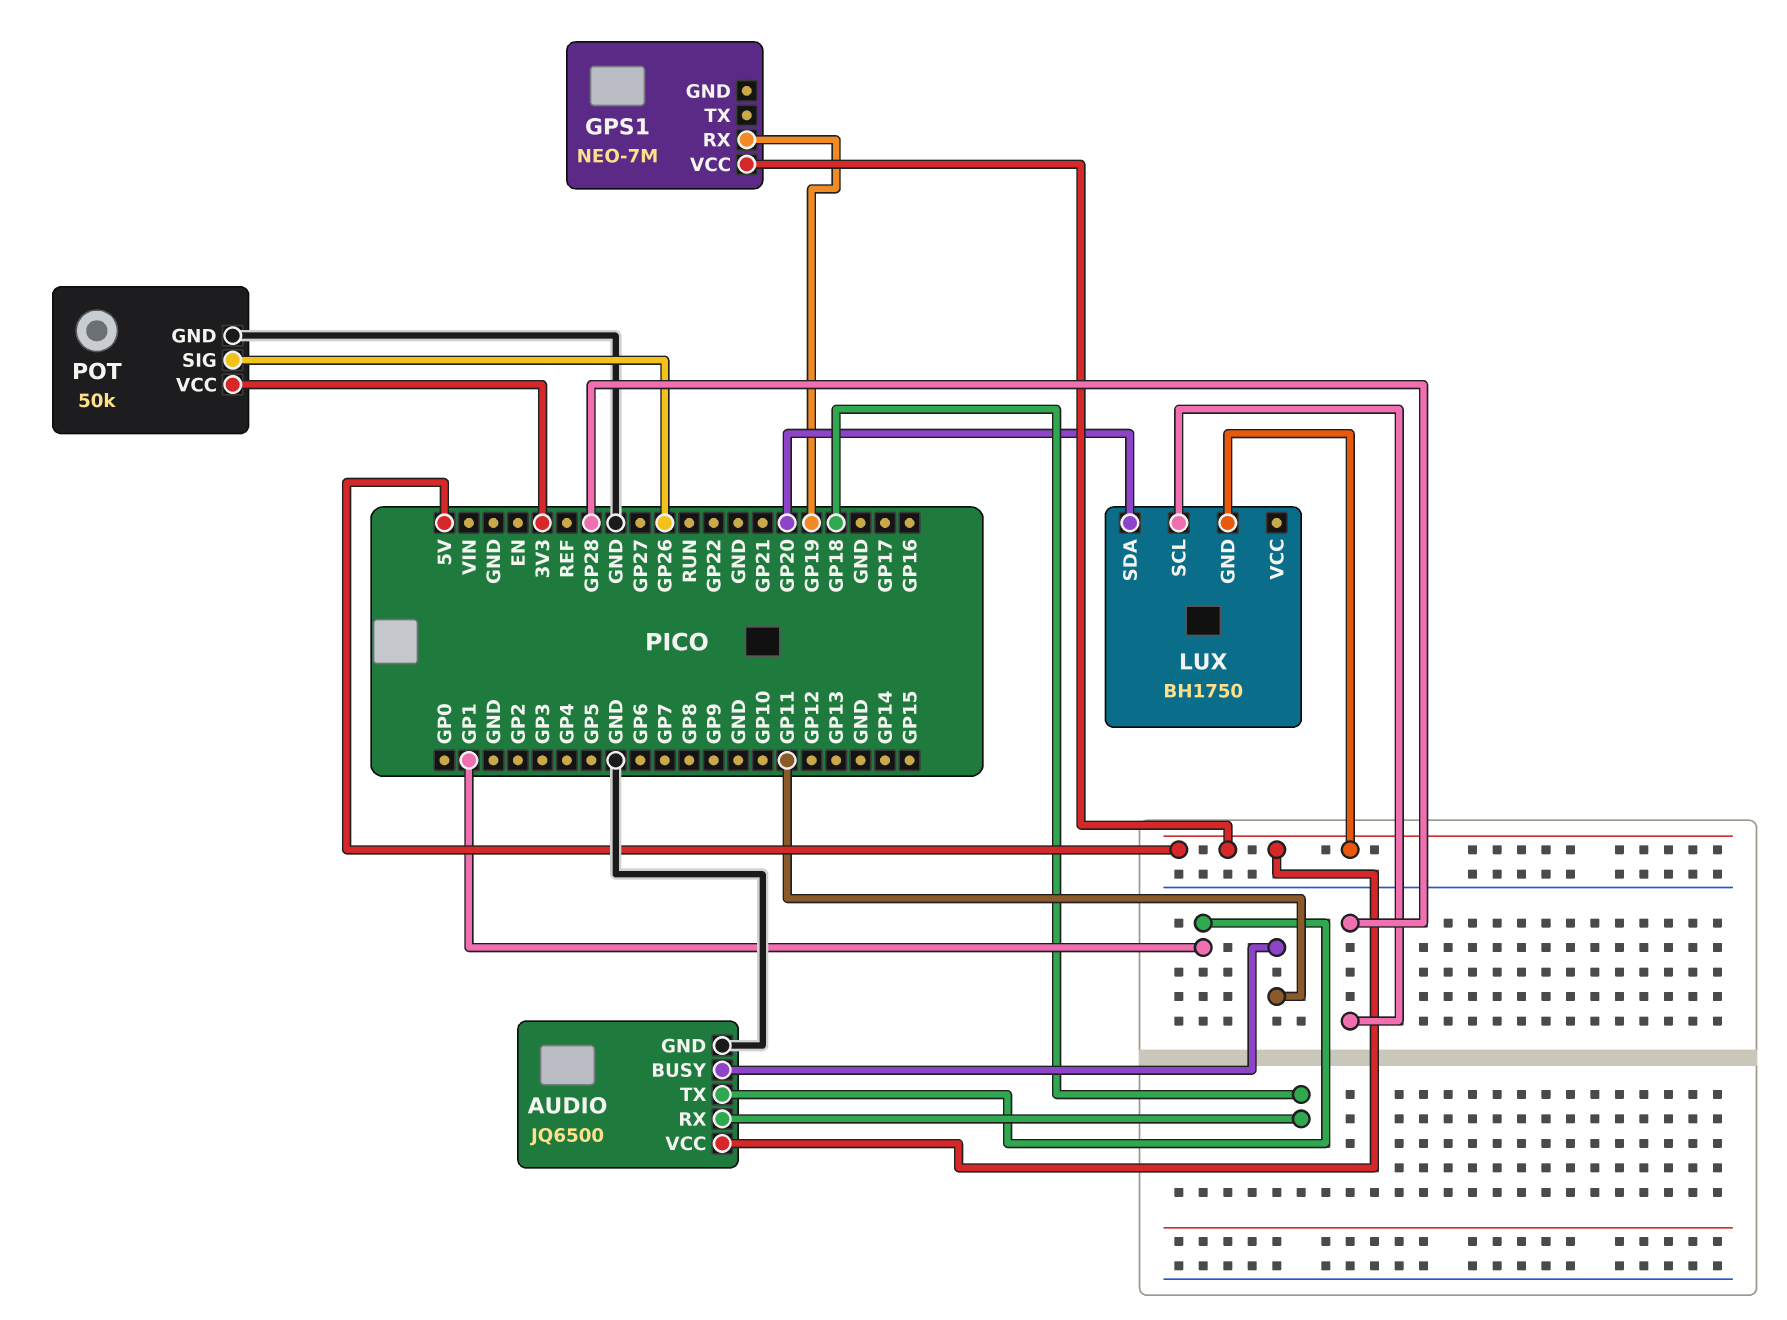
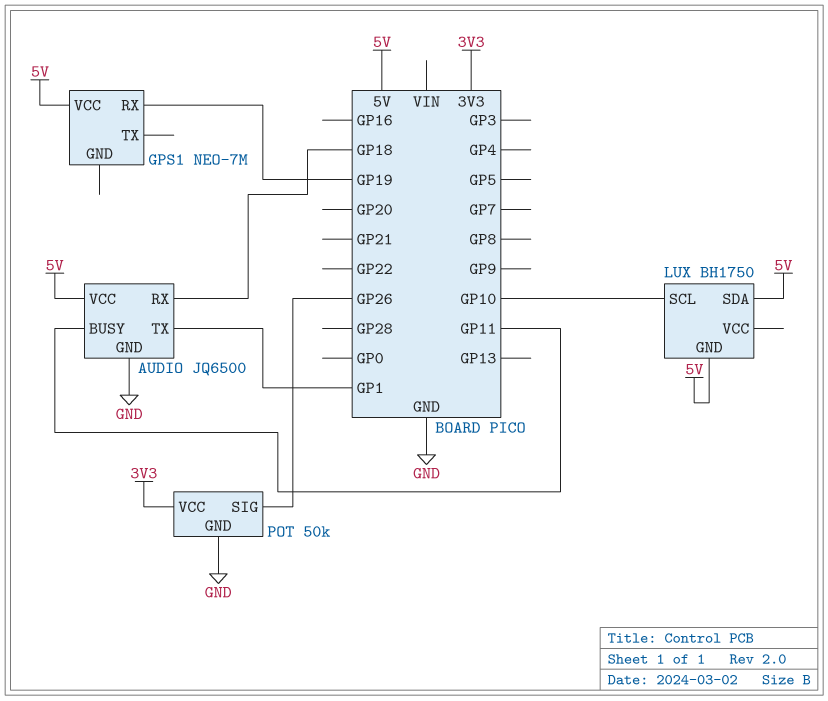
LUX pin SCL: GP28 -> GP10
LUX pin SDA: GP20 -> 5V

